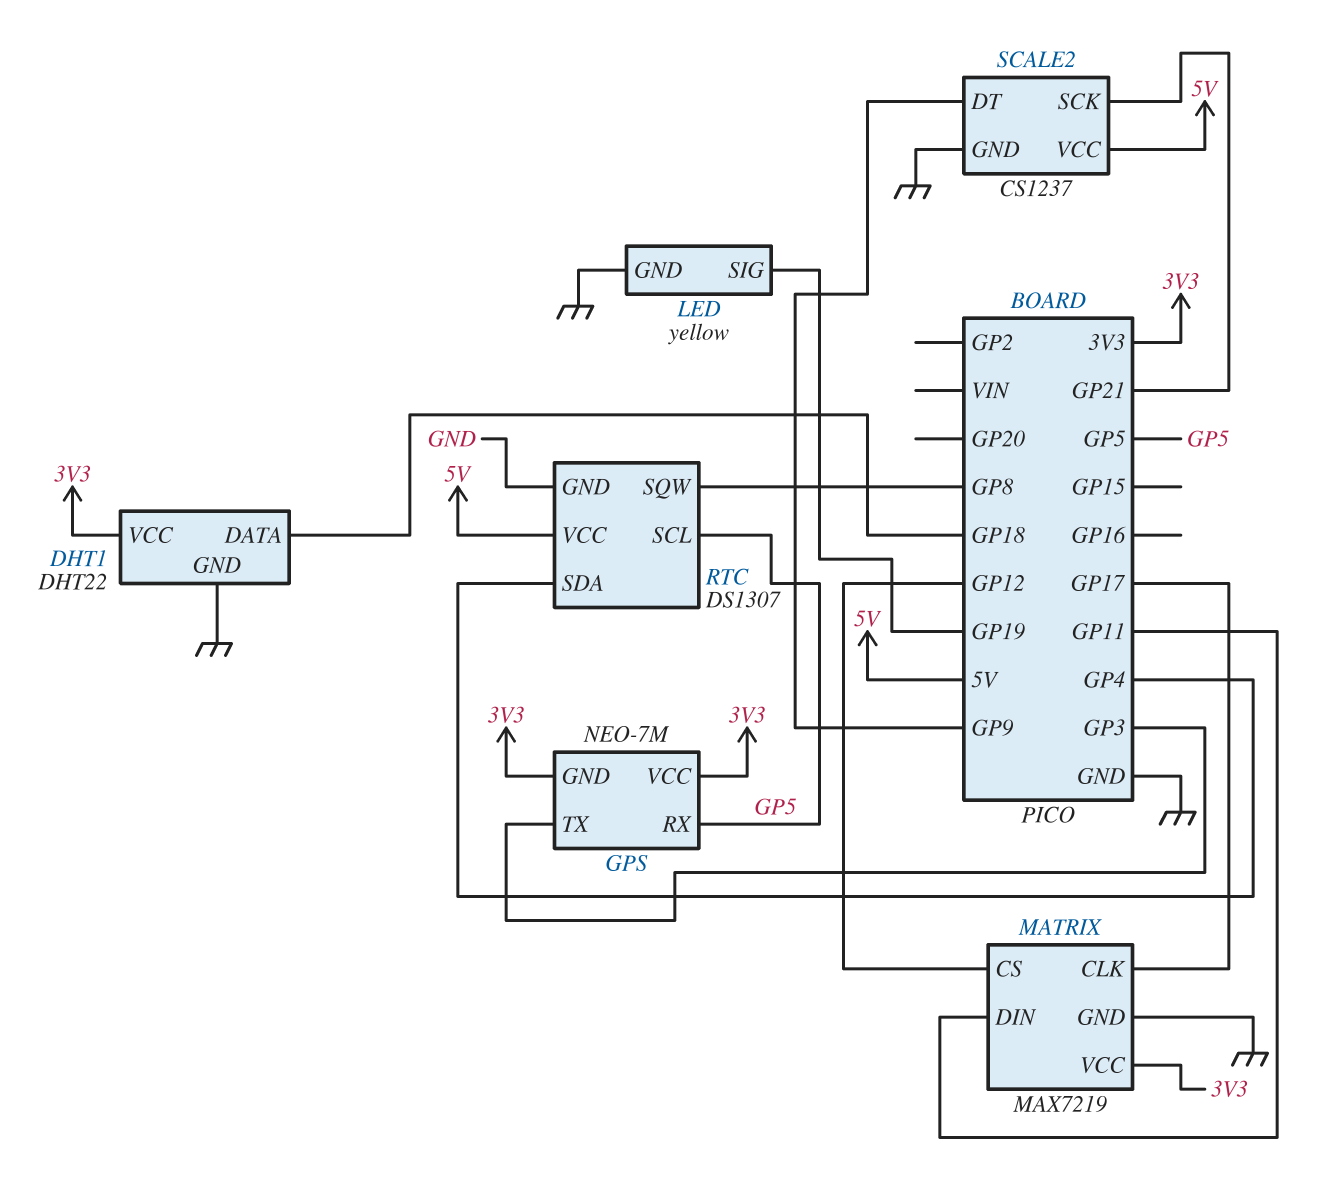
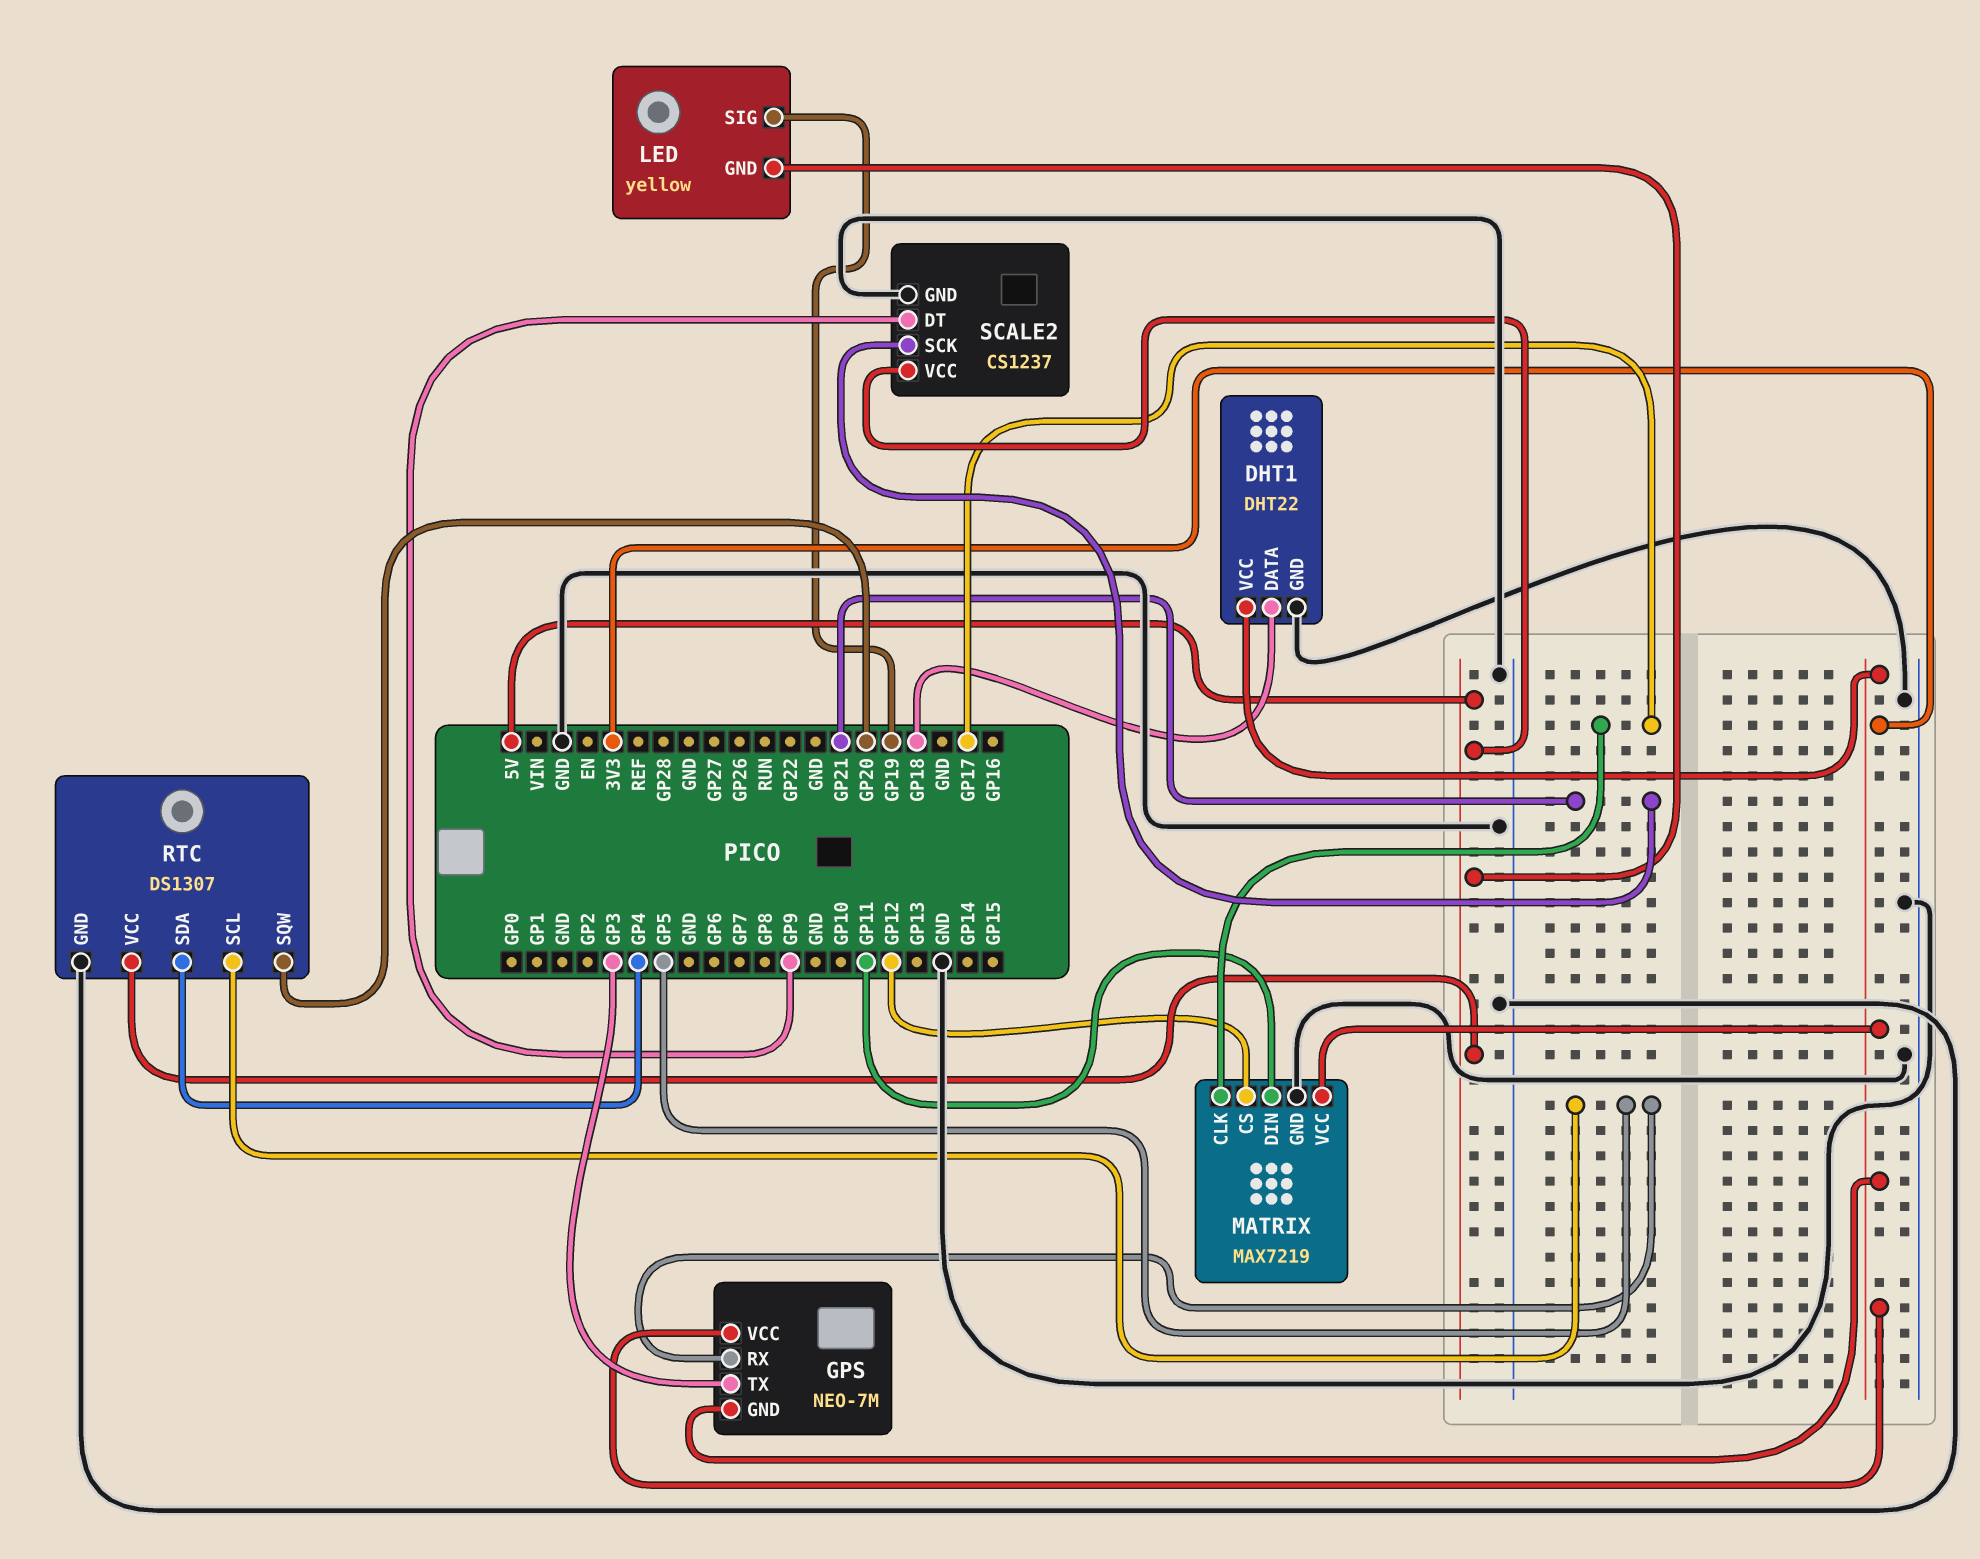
LED pin GND: GND -> 5V
RTC pin SQW: GP8 -> GP20

